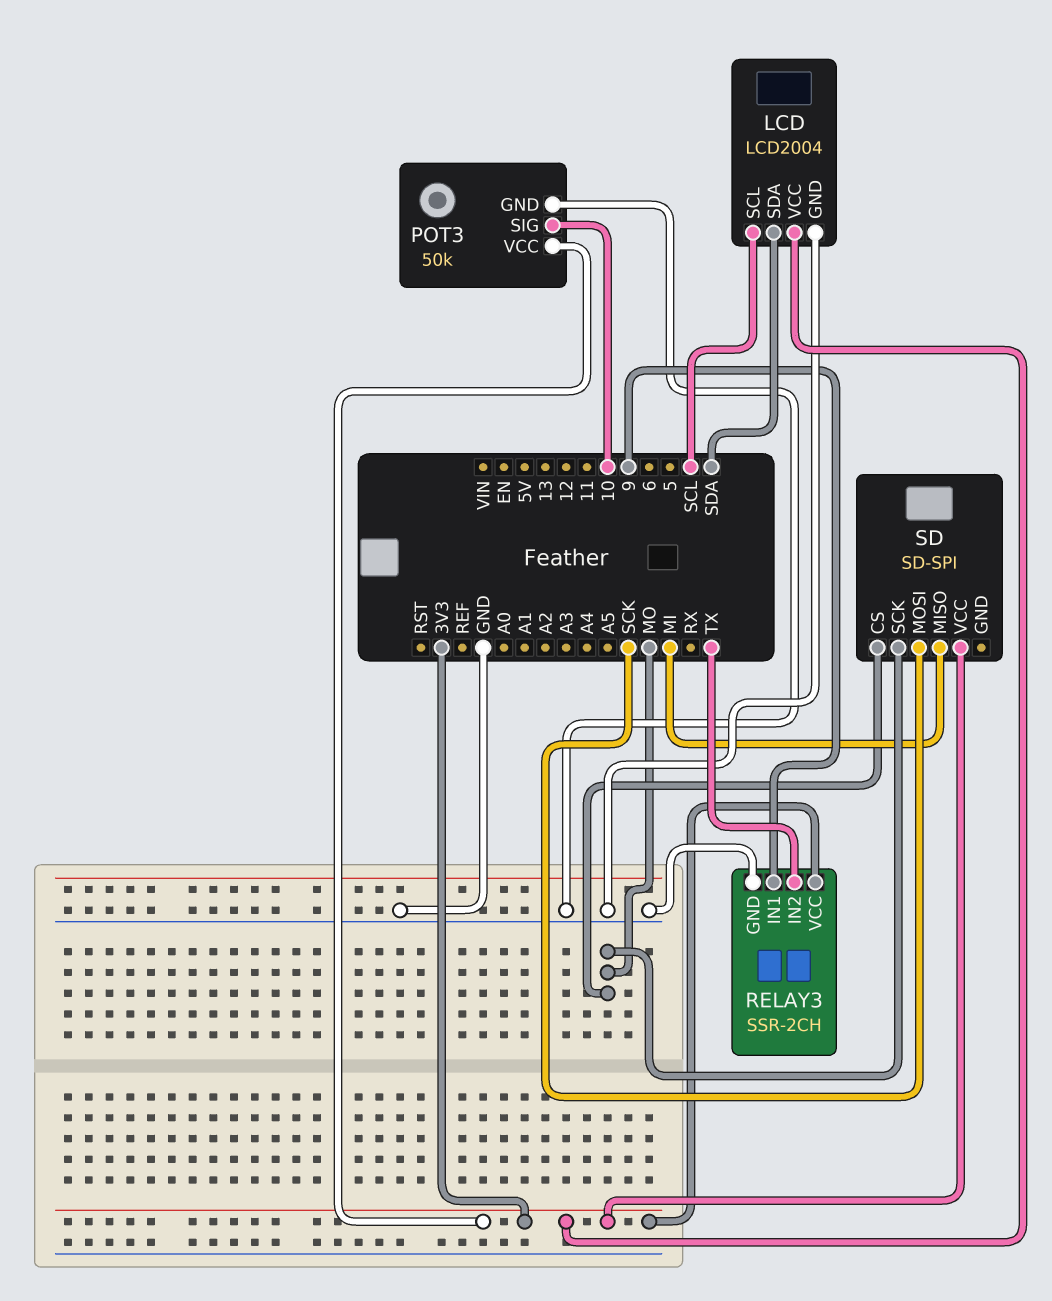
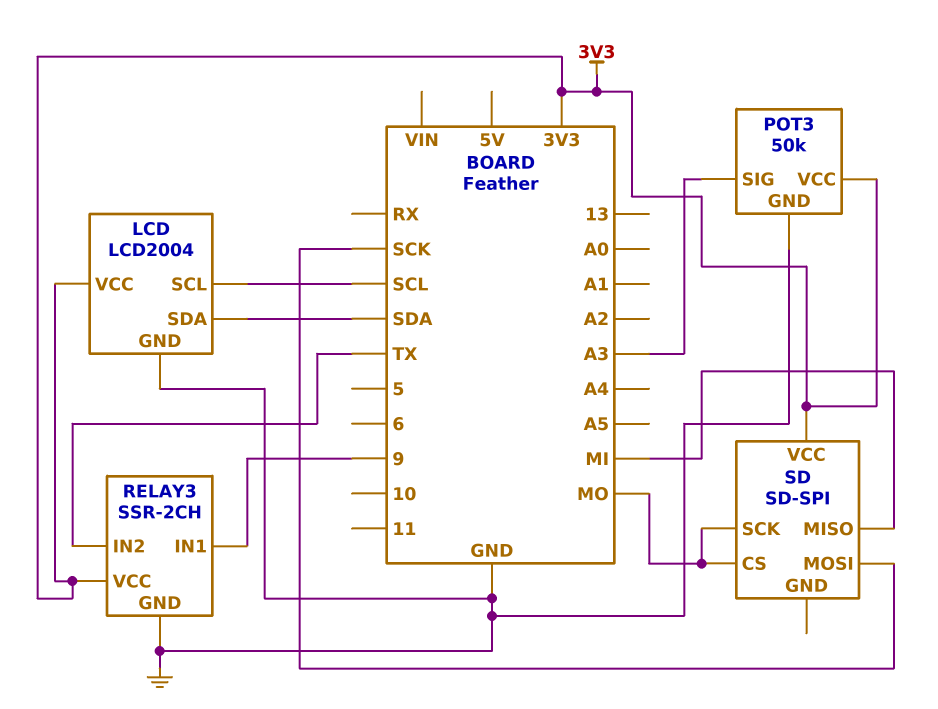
POT3 pin SIG: 10 -> A3

